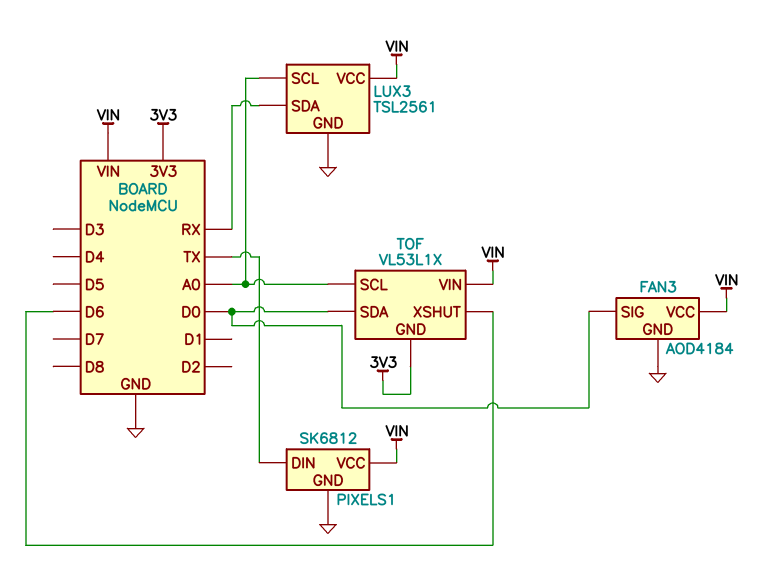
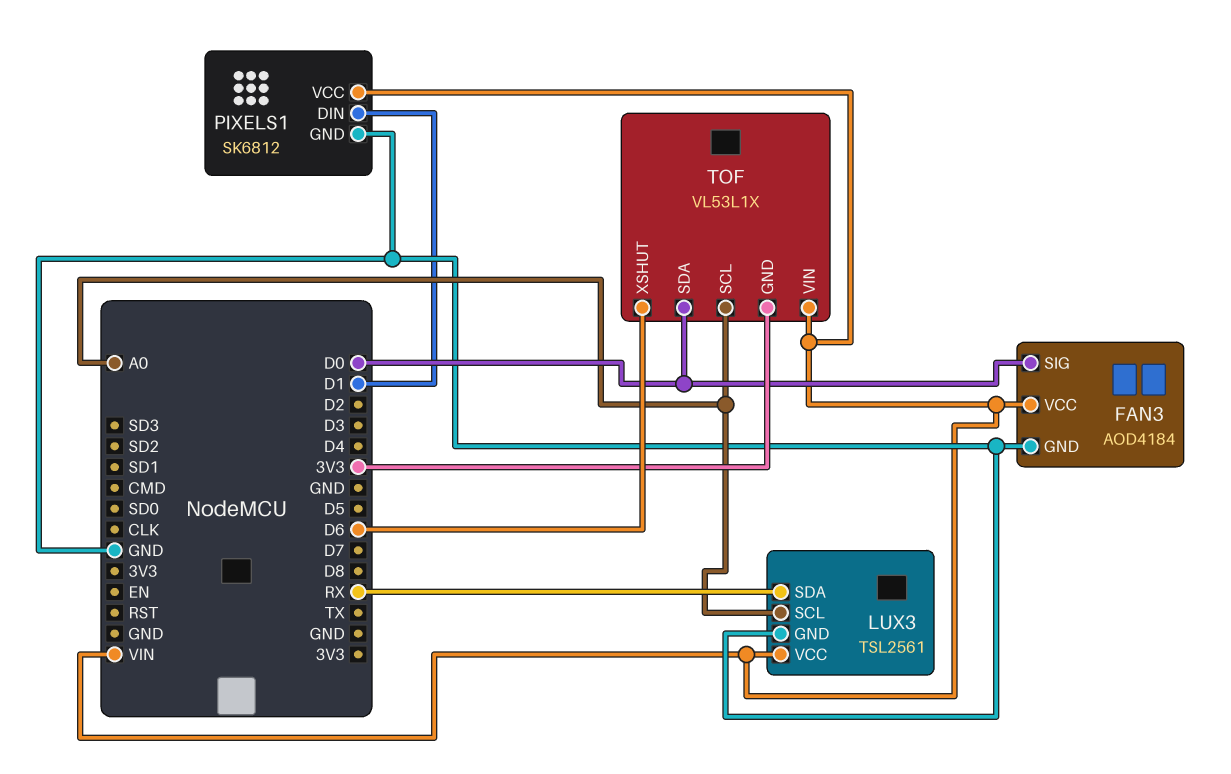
PIXELS1 pin DIN: TX -> D1

